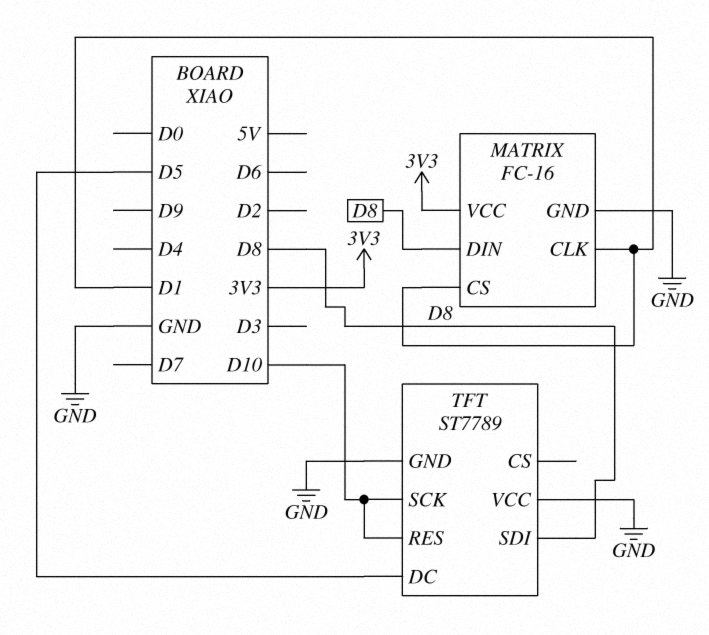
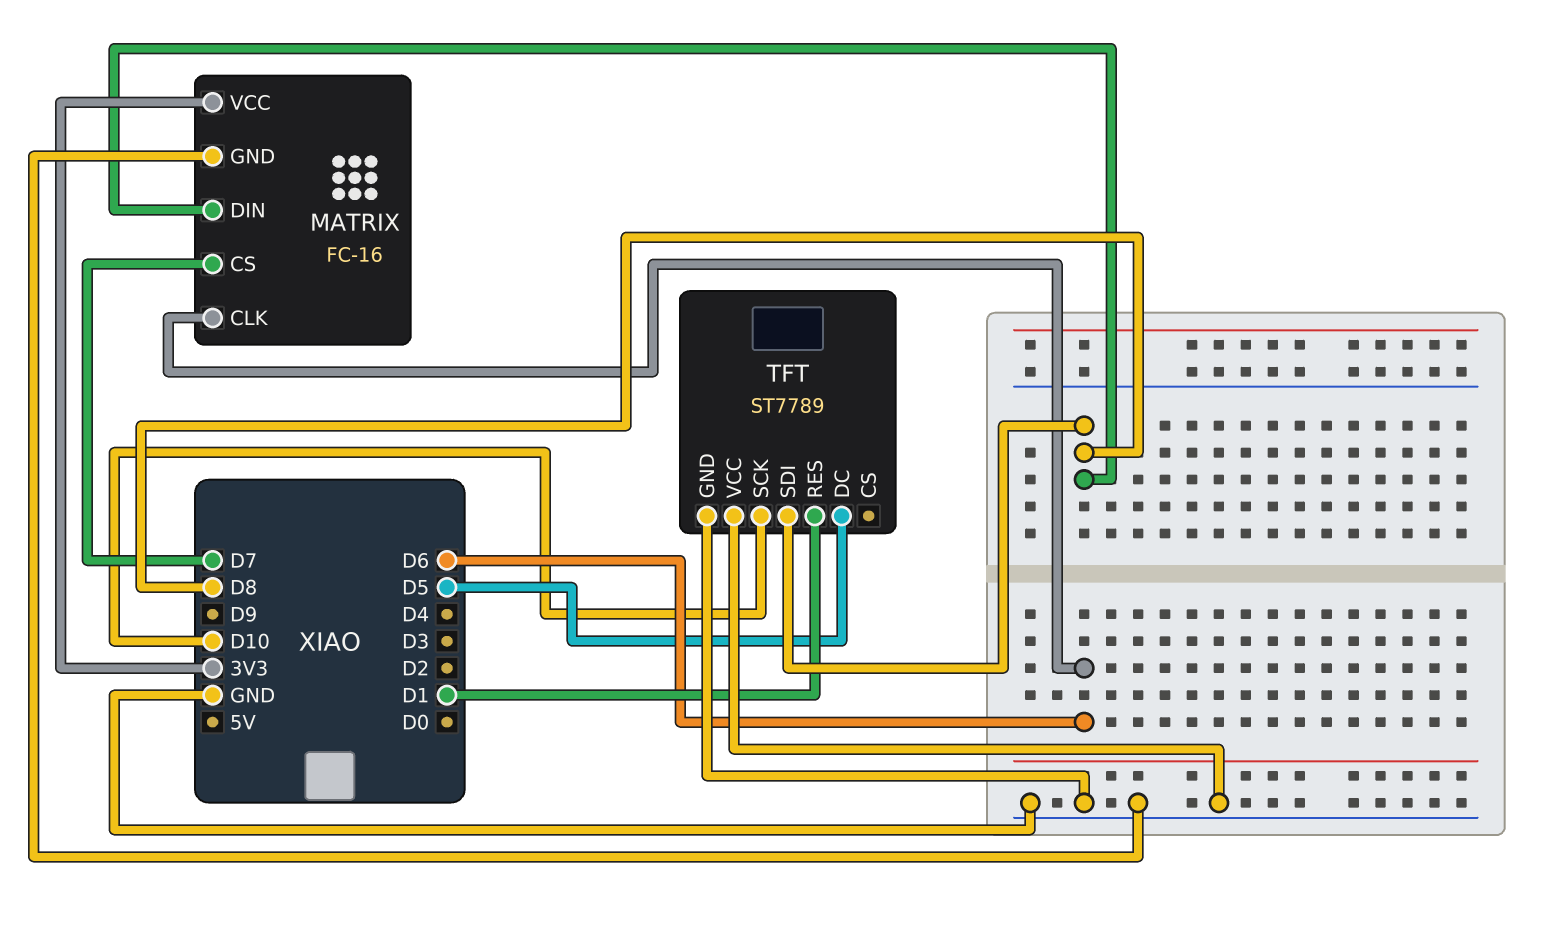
MATRIX pin CLK: D1 -> D6
MATRIX pin CS: D1 -> D7
TFT pin RES: D10 -> D1

